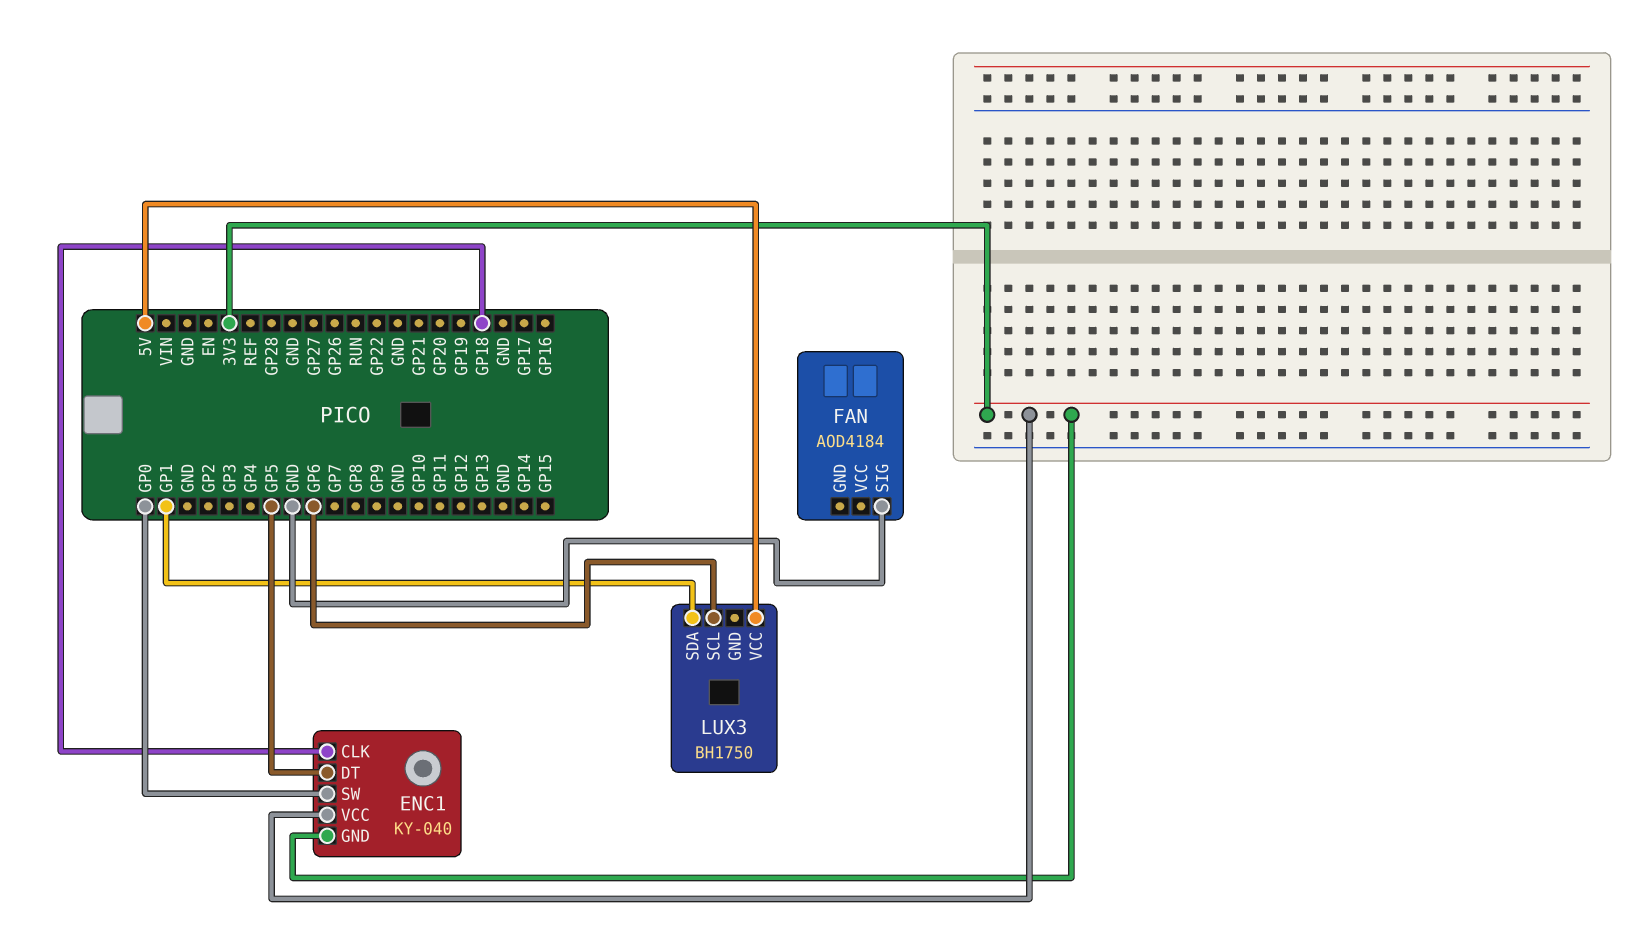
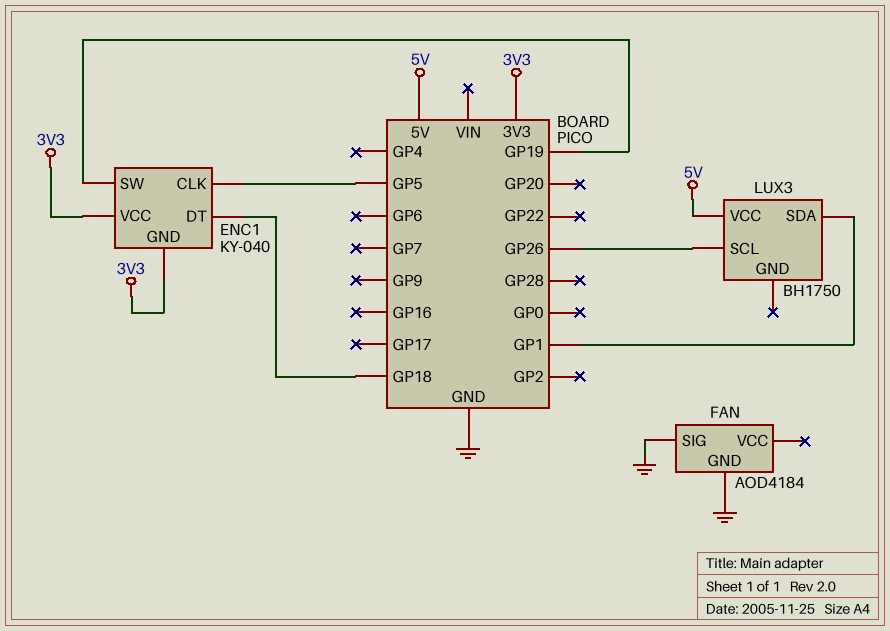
ENC1 pin CLK: GP18 -> GP5
ENC1 pin DT: GP5 -> GP18
ENC1 pin SW: GP0 -> GP19
FAN pin GND: none -> GND
LUX3 pin SCL: GP6 -> GP26

